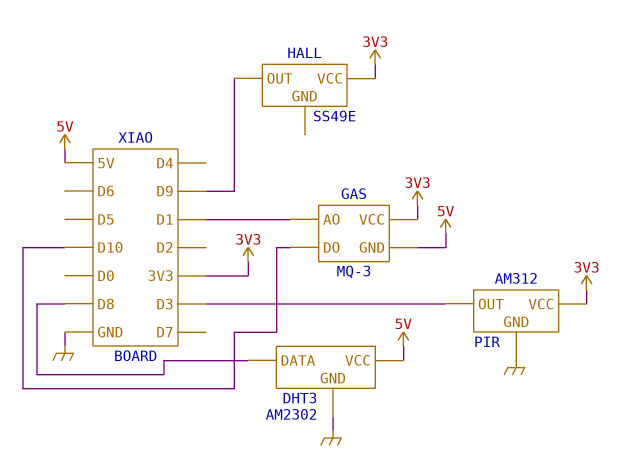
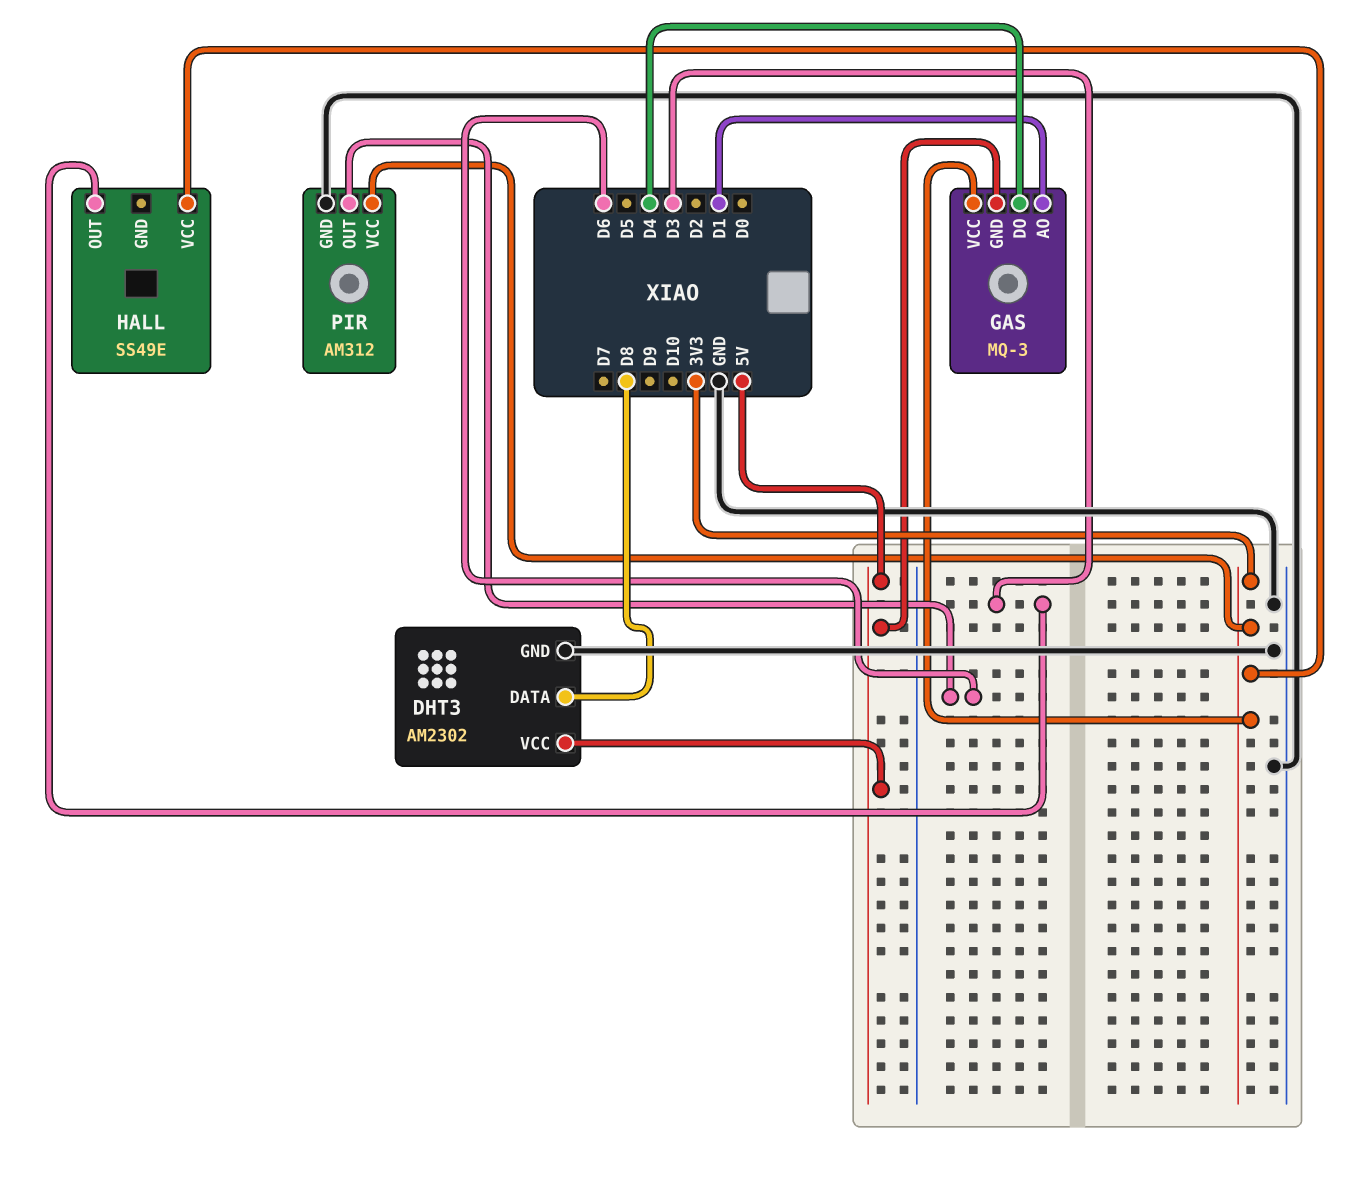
GAS pin DO: D10 -> D4
HALL pin OUT: D9 -> D3
PIR pin OUT: D3 -> D6

